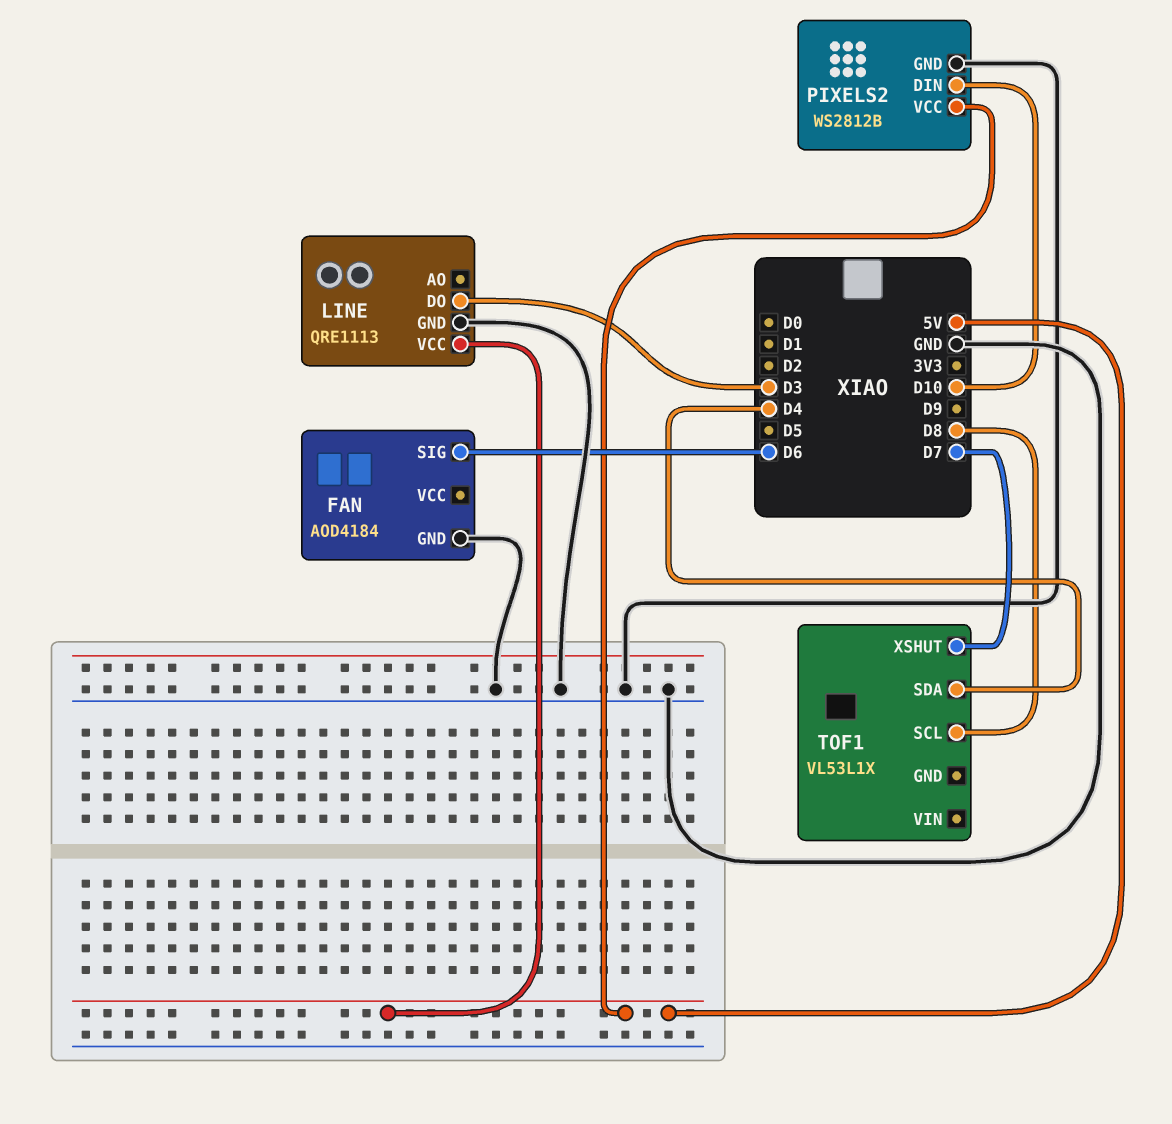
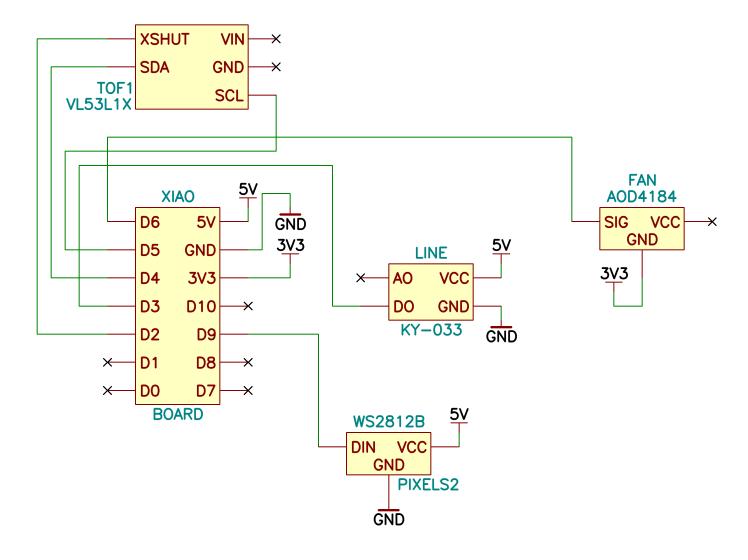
FAN pin GND: GND -> 3V3
LINE: QRE1113 -> KY-033
PIXELS2 pin DIN: D10 -> D9
TOF1 pin SCL: D8 -> D5
TOF1 pin XSHUT: D7 -> D2

